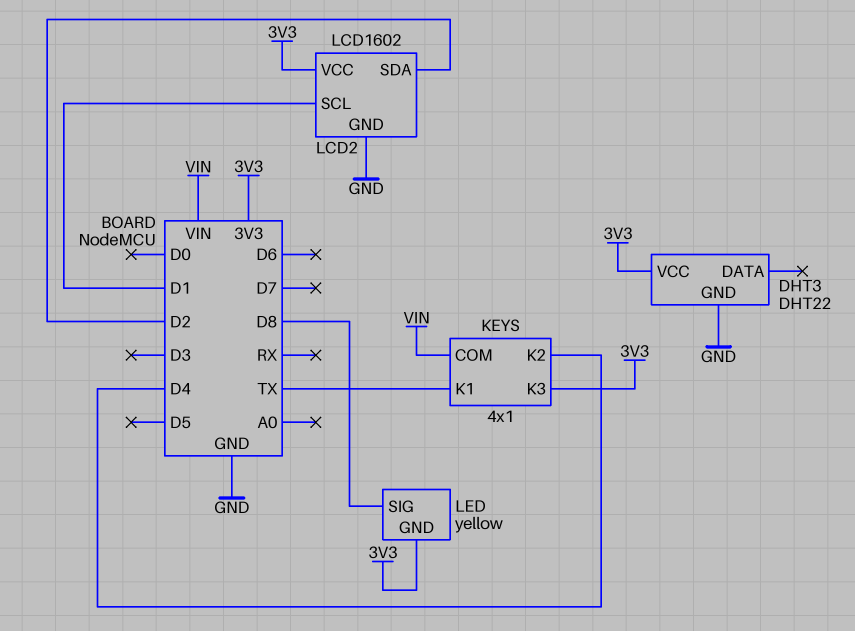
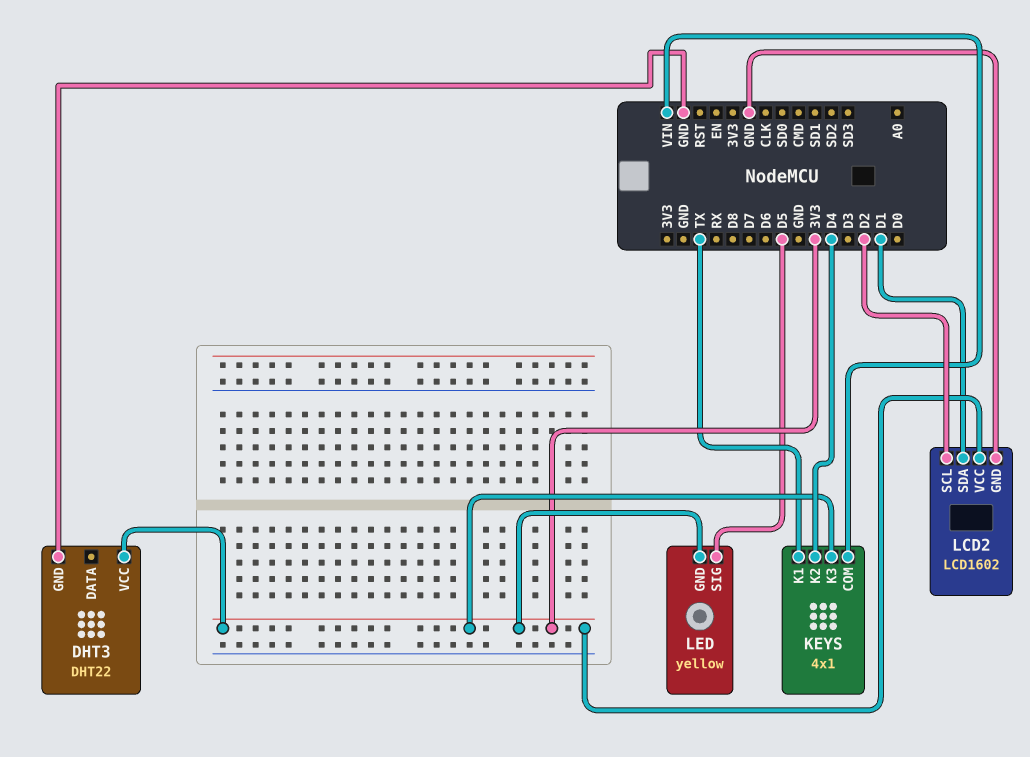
LCD2 pin SCL: D1 -> D2
LCD2 pin SDA: D2 -> D1
LED pin SIG: D8 -> D5

